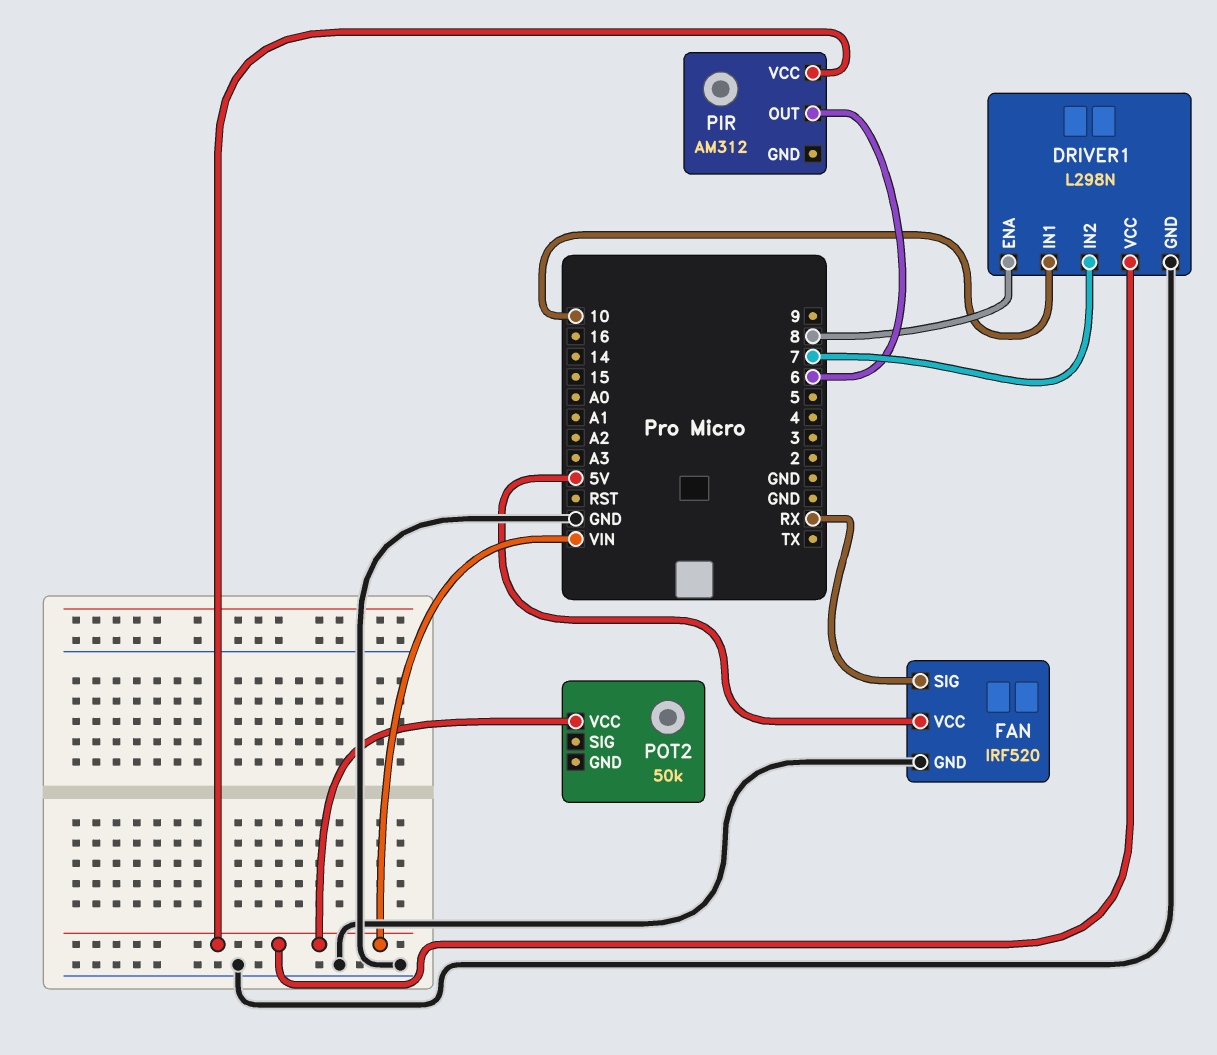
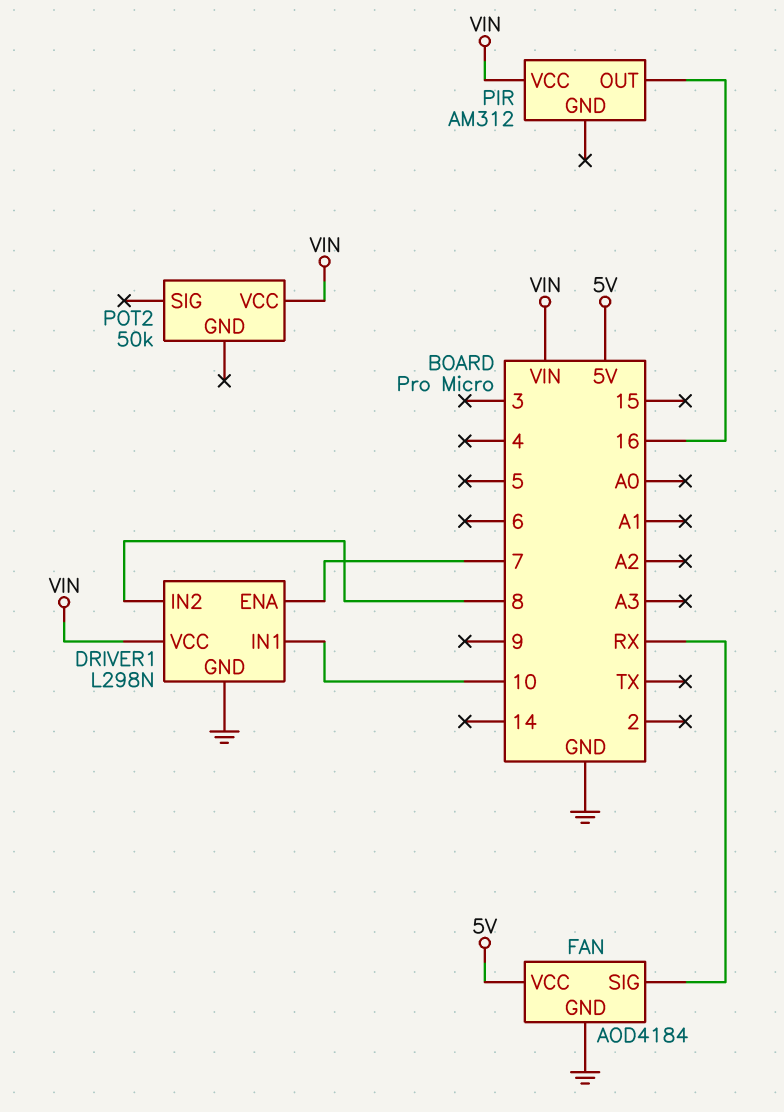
DRIVER1 pin ENA: 8 -> 7
DRIVER1 pin IN2: 7 -> 8
FAN: IRF520 -> AOD4184
PIR pin OUT: 6 -> 16

